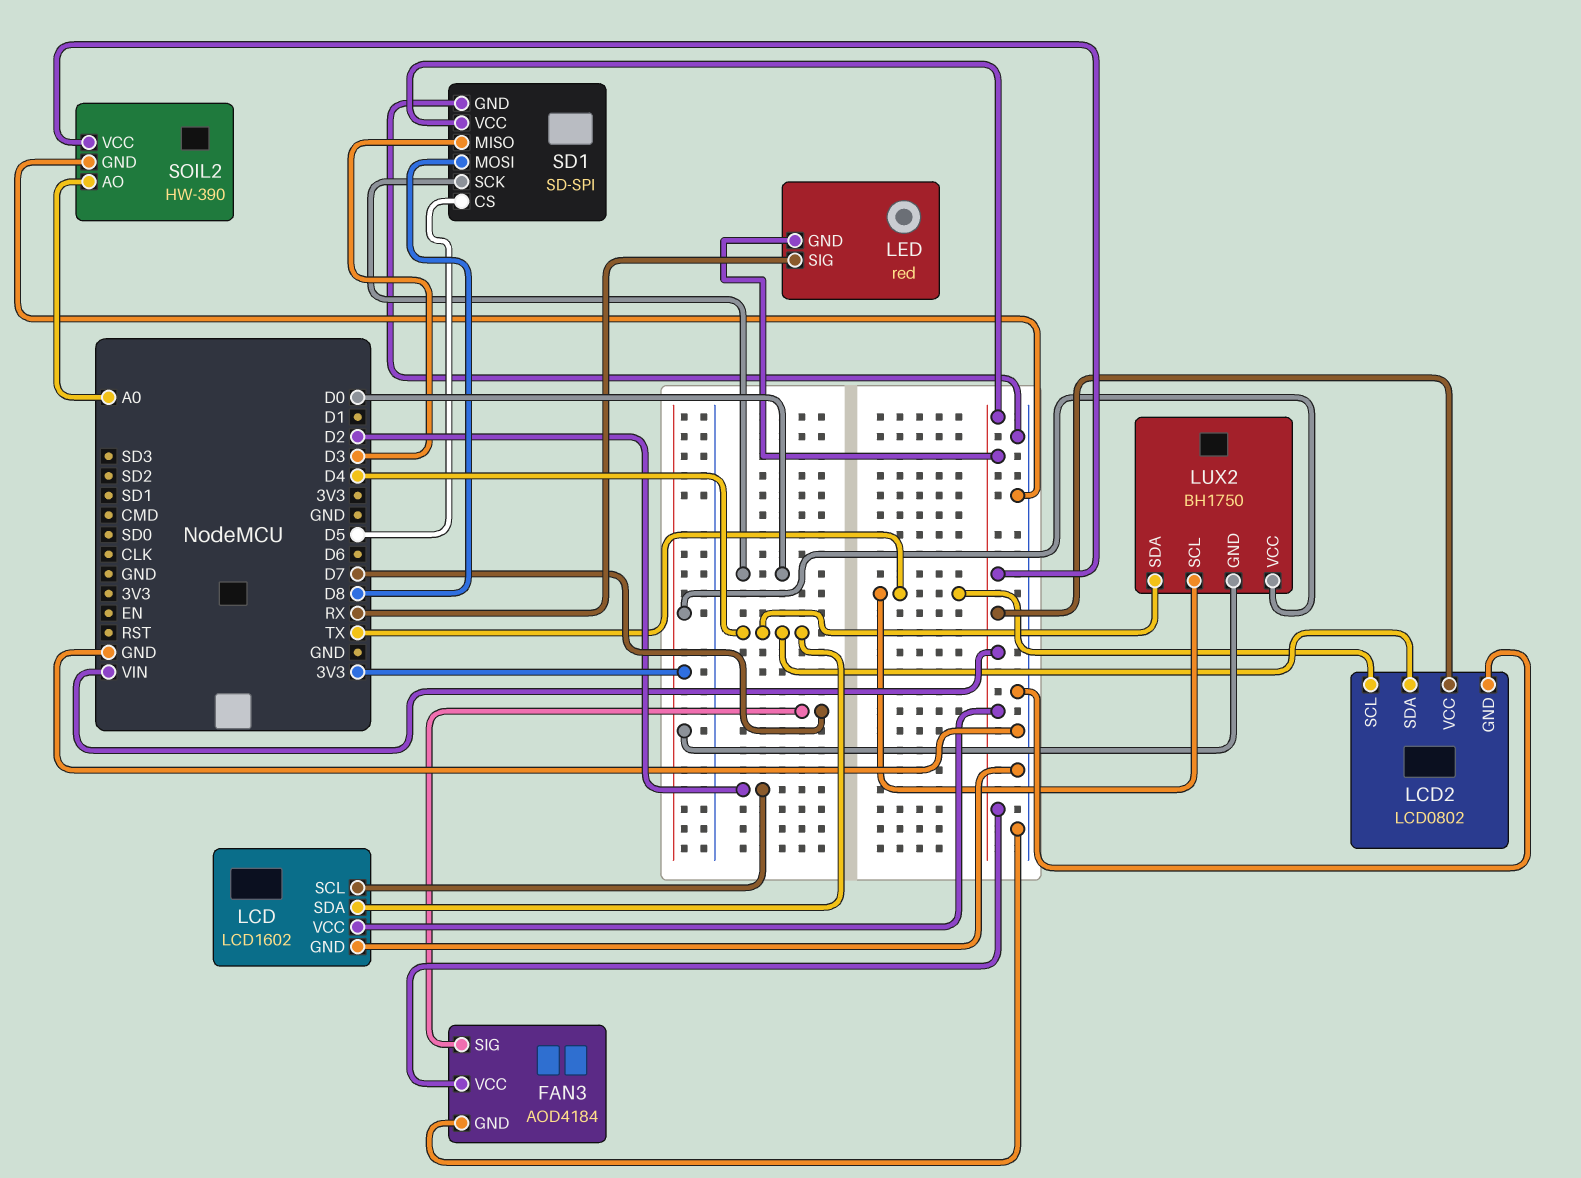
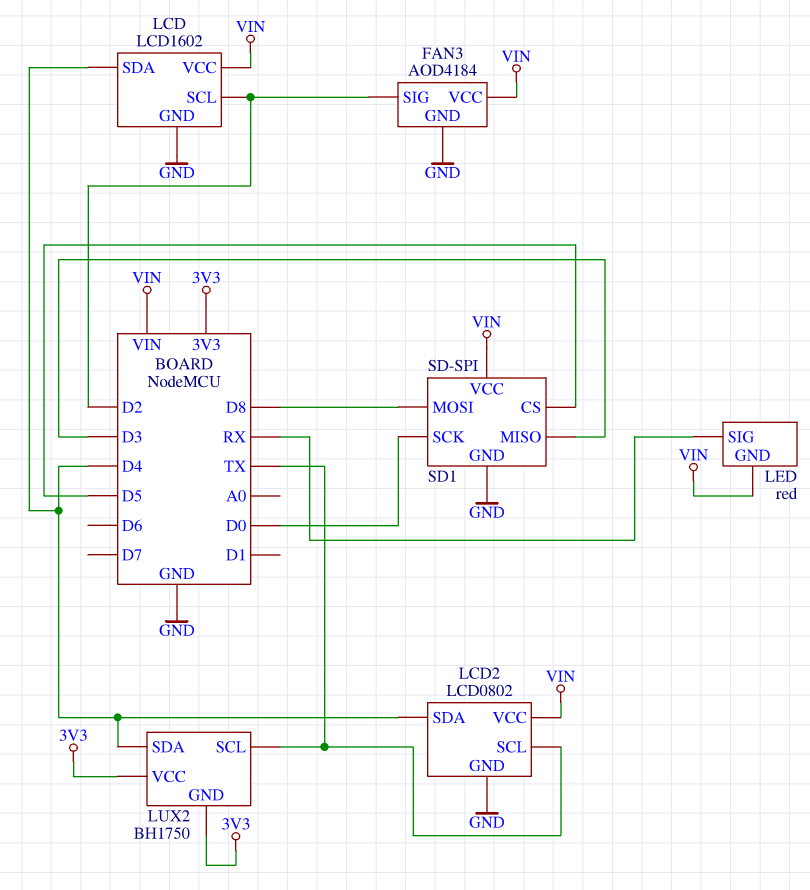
FAN3 pin SIG: D7 -> D2
SOIL2: HW-390 -> none
SOIL2 pin AO: A0 -> none
SOIL2 pin GND: GND -> none
SOIL2 pin VCC: VIN -> none

